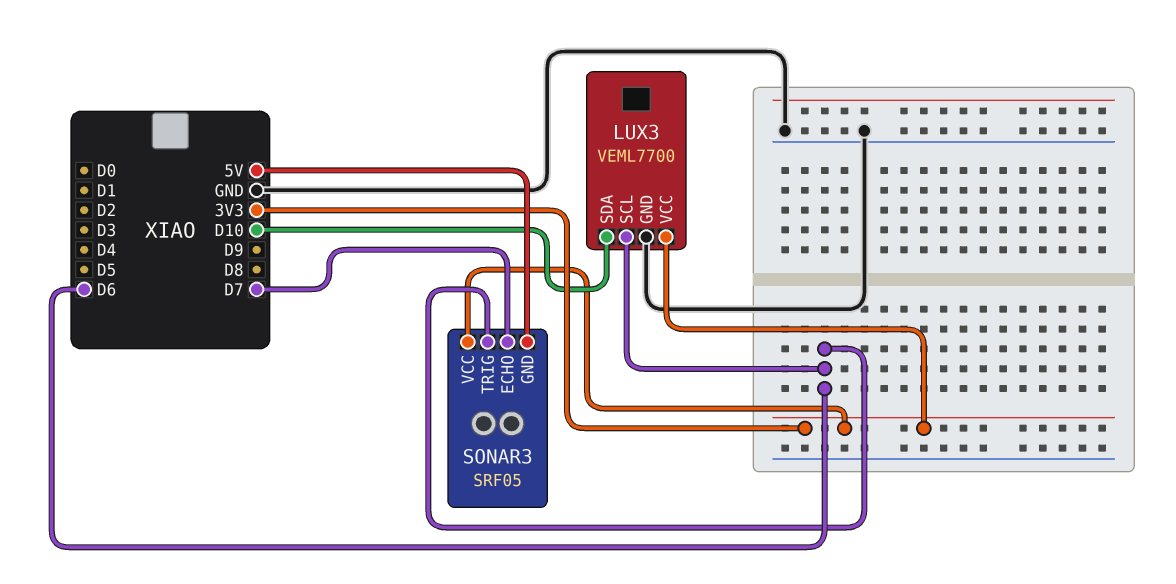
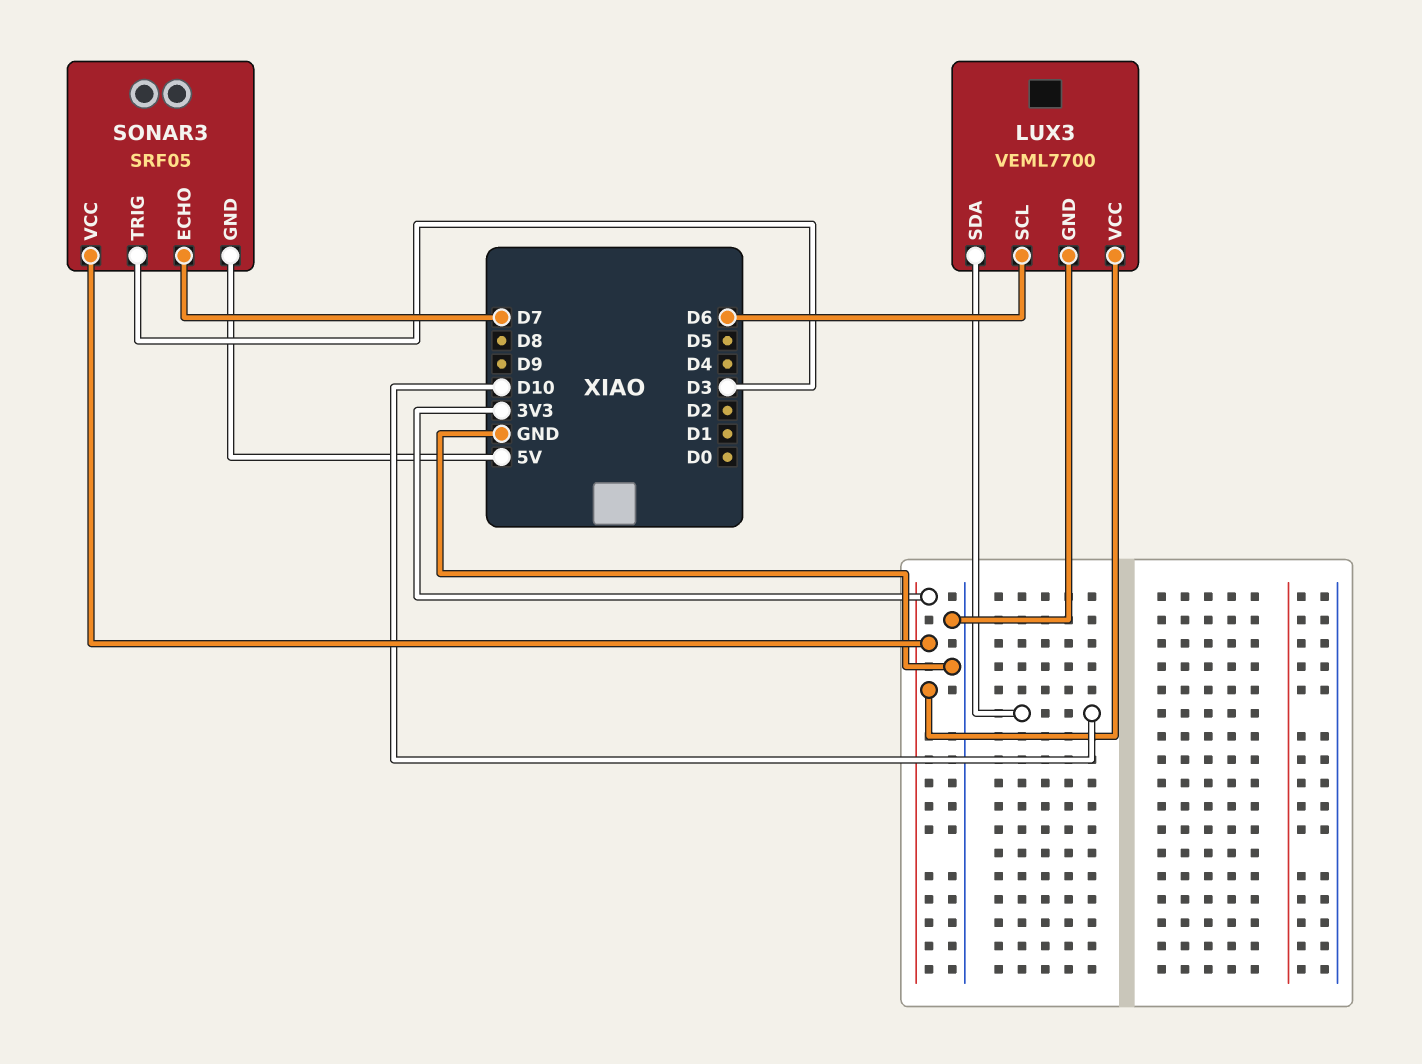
SONAR3 pin TRIG: D6 -> D3

